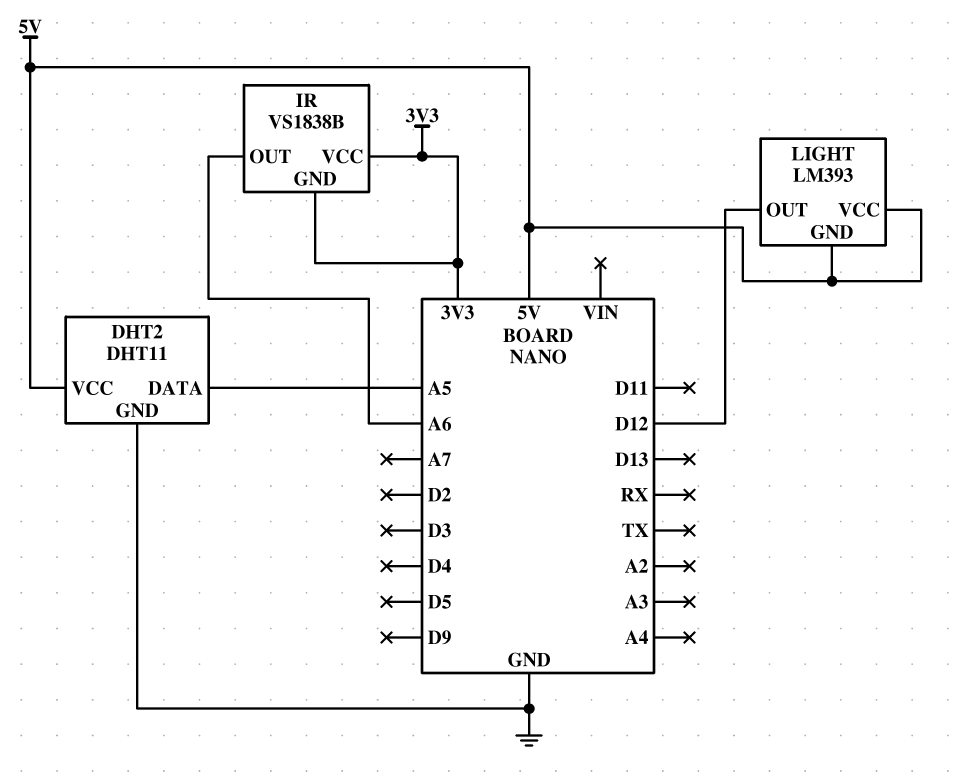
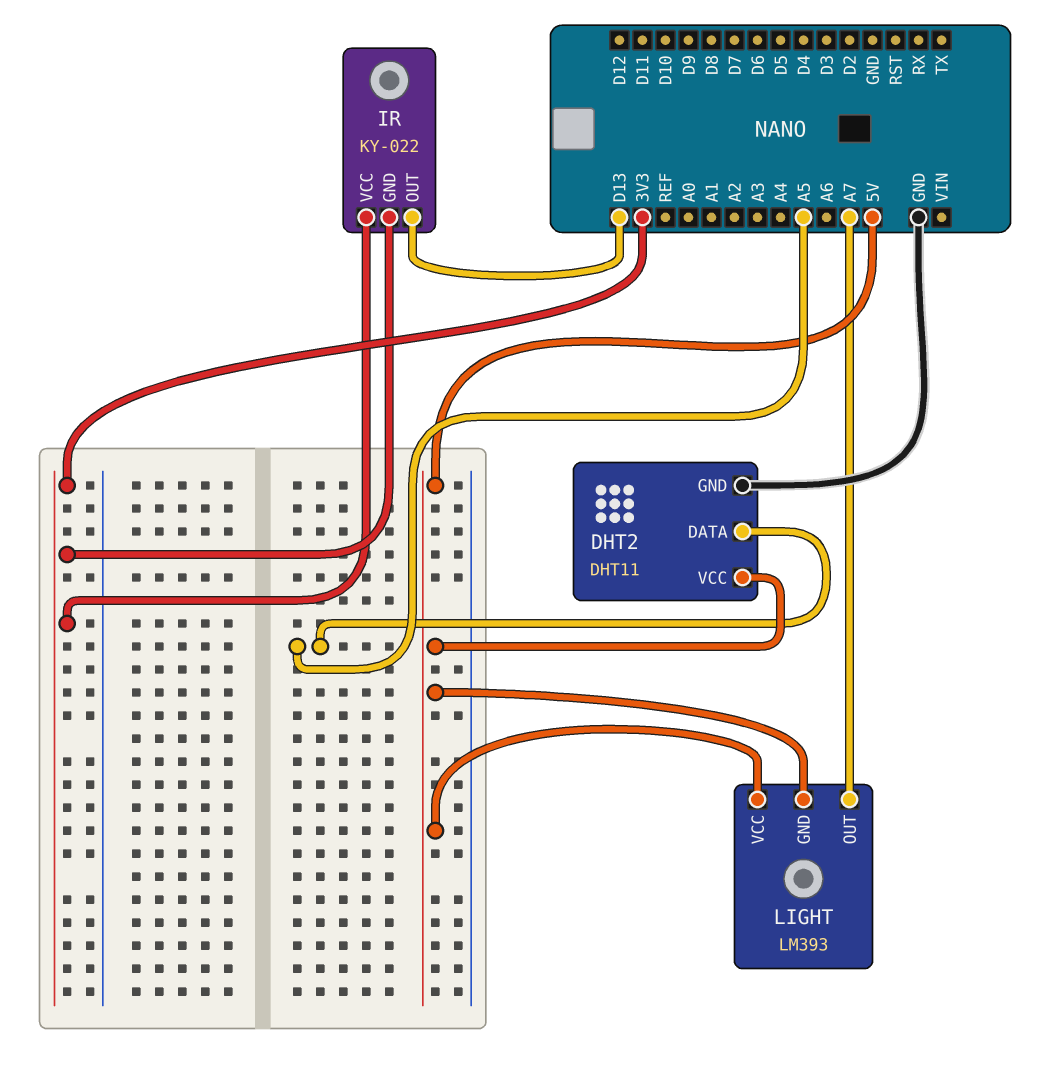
IR: VS1838B -> KY-022
IR pin OUT: A6 -> D13
LIGHT pin OUT: D12 -> A7

